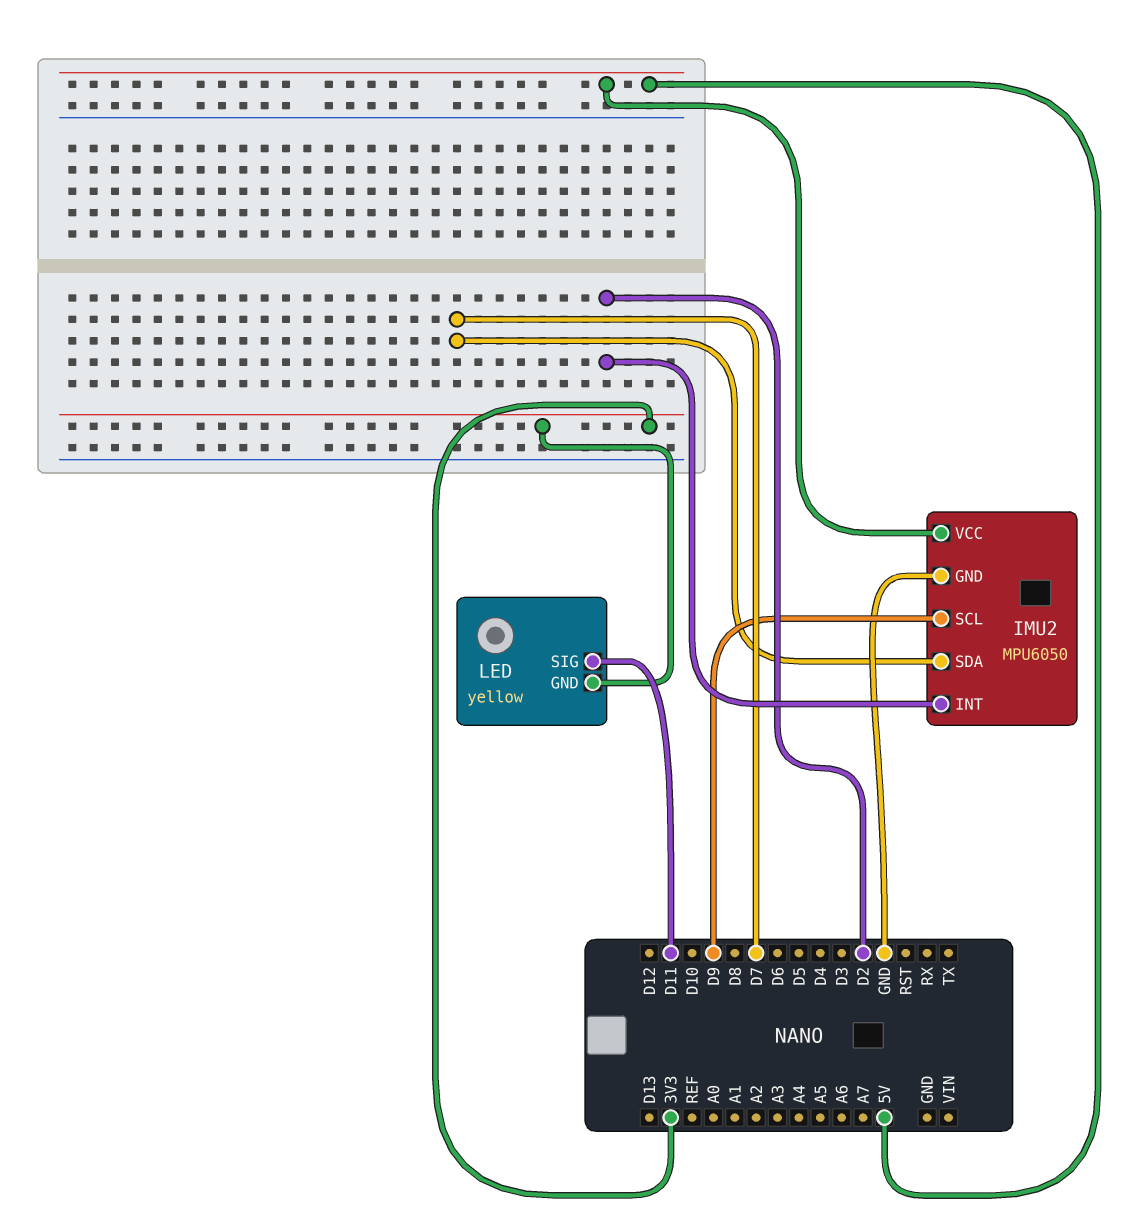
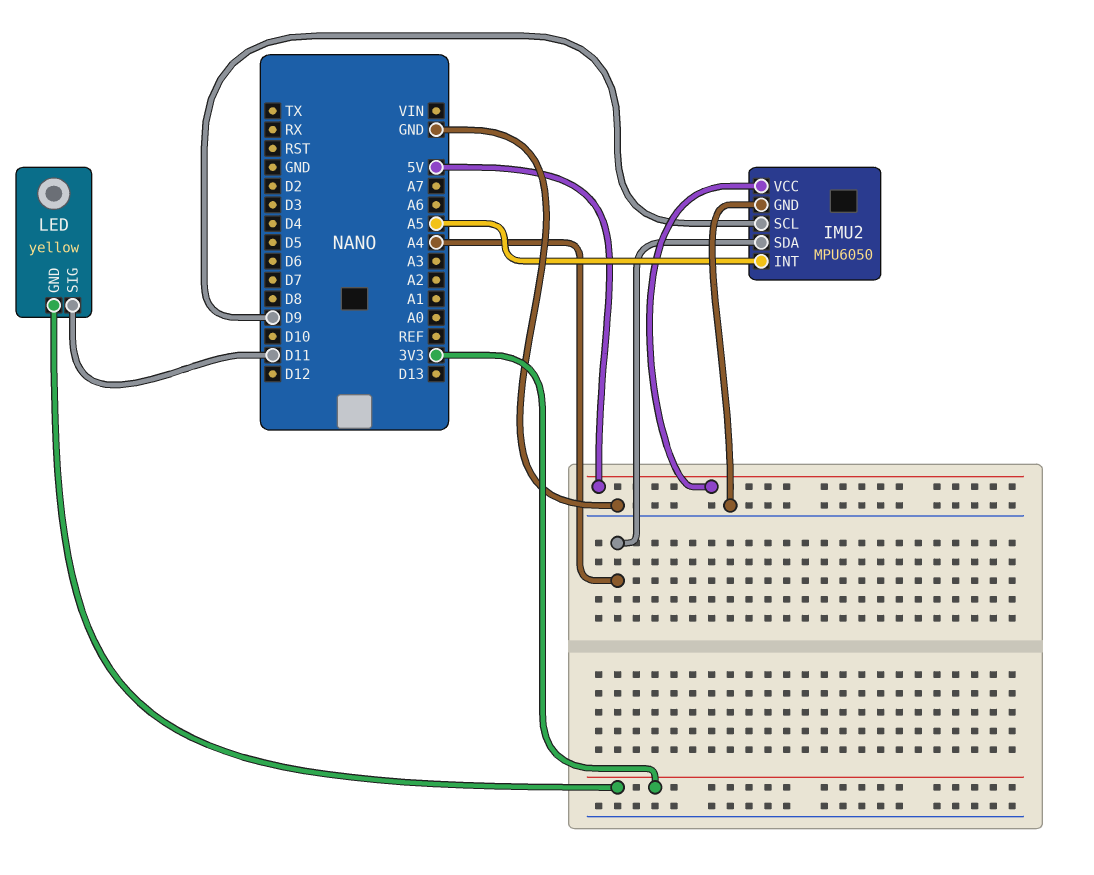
IMU2 pin INT: D2 -> A5
IMU2 pin SDA: D7 -> A4

